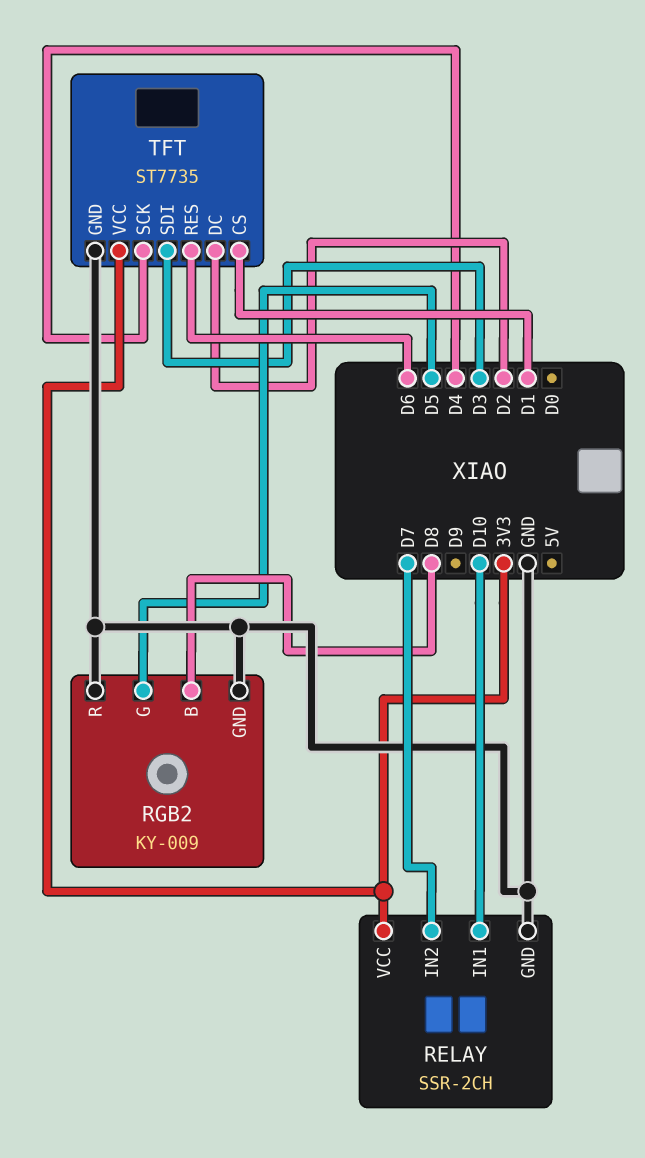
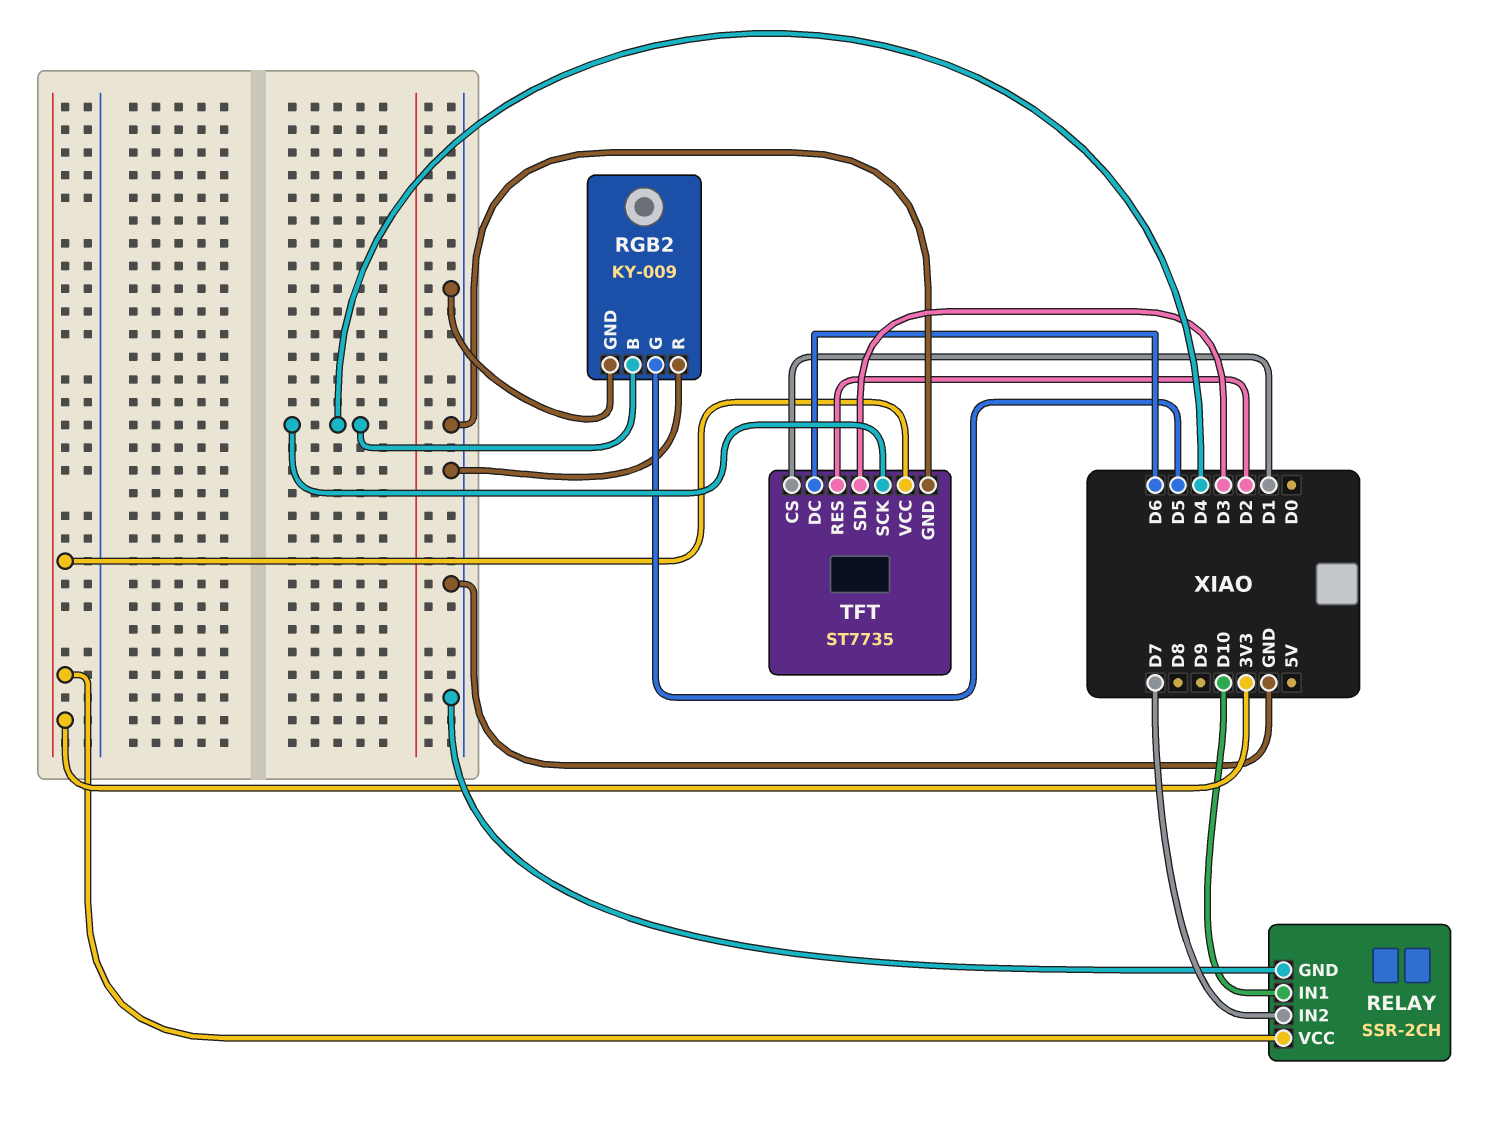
RGB2 pin B: D8 -> D4
TFT pin DC: D2 -> D6
TFT pin RES: D6 -> D2

